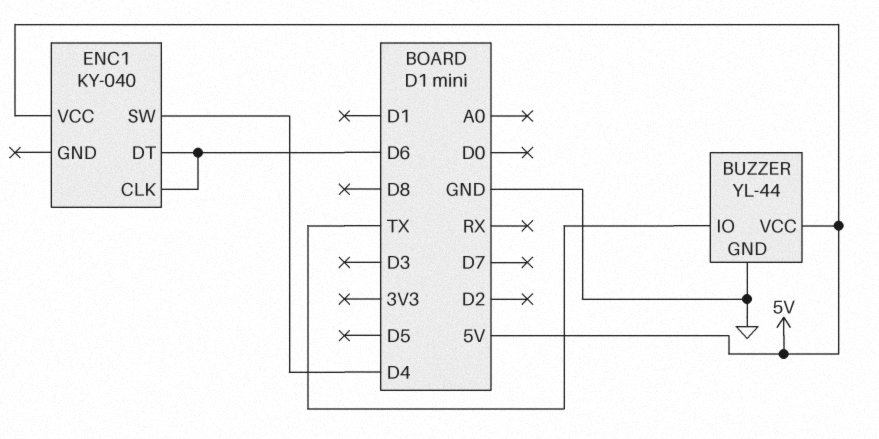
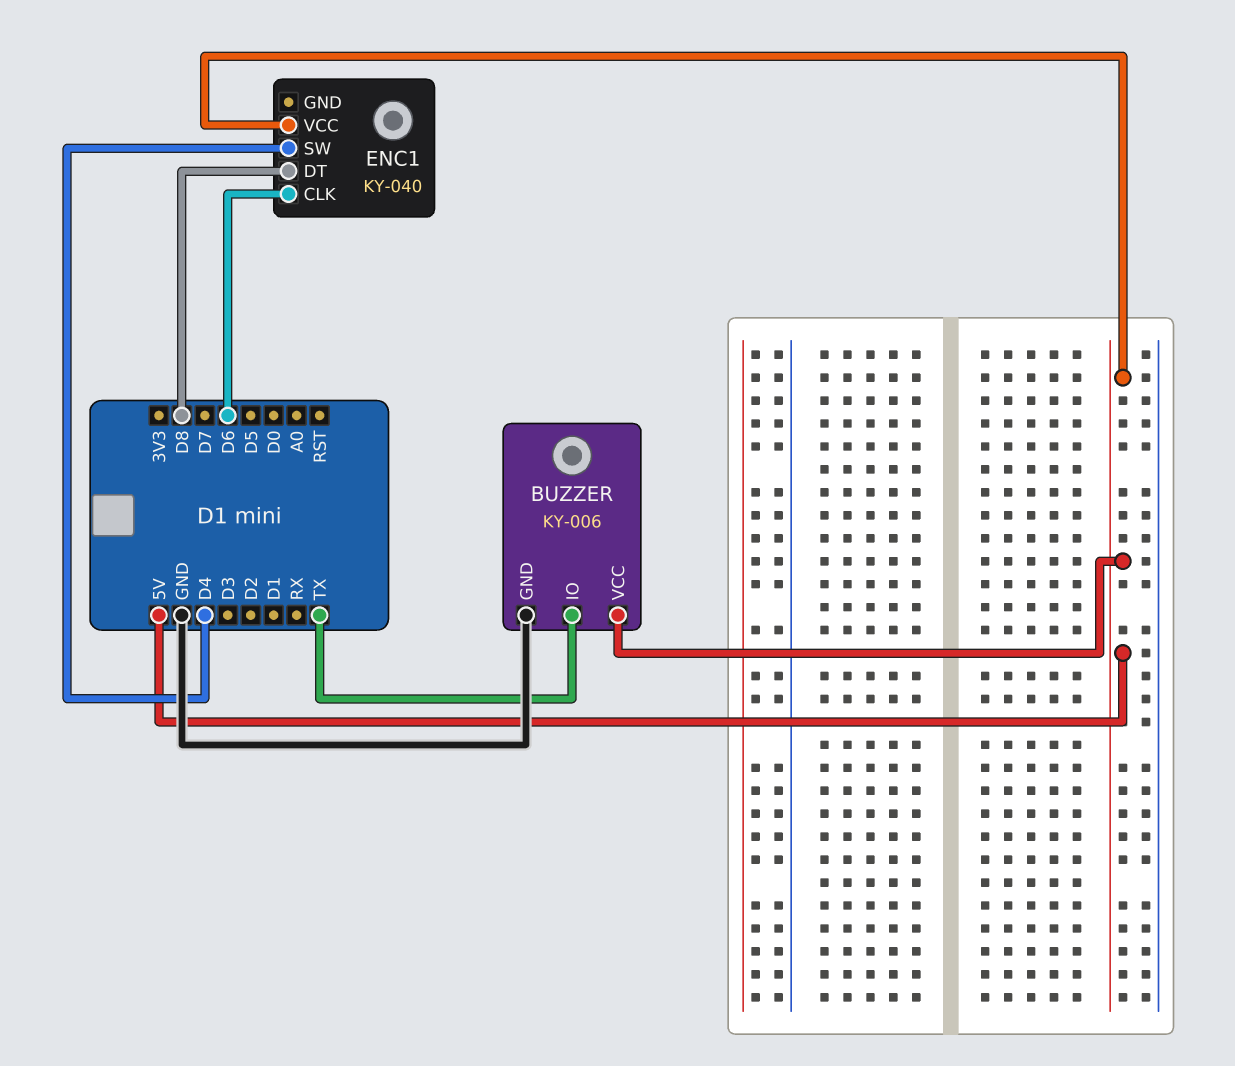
BUZZER: YL-44 -> KY-006
ENC1 pin DT: D6 -> D8

